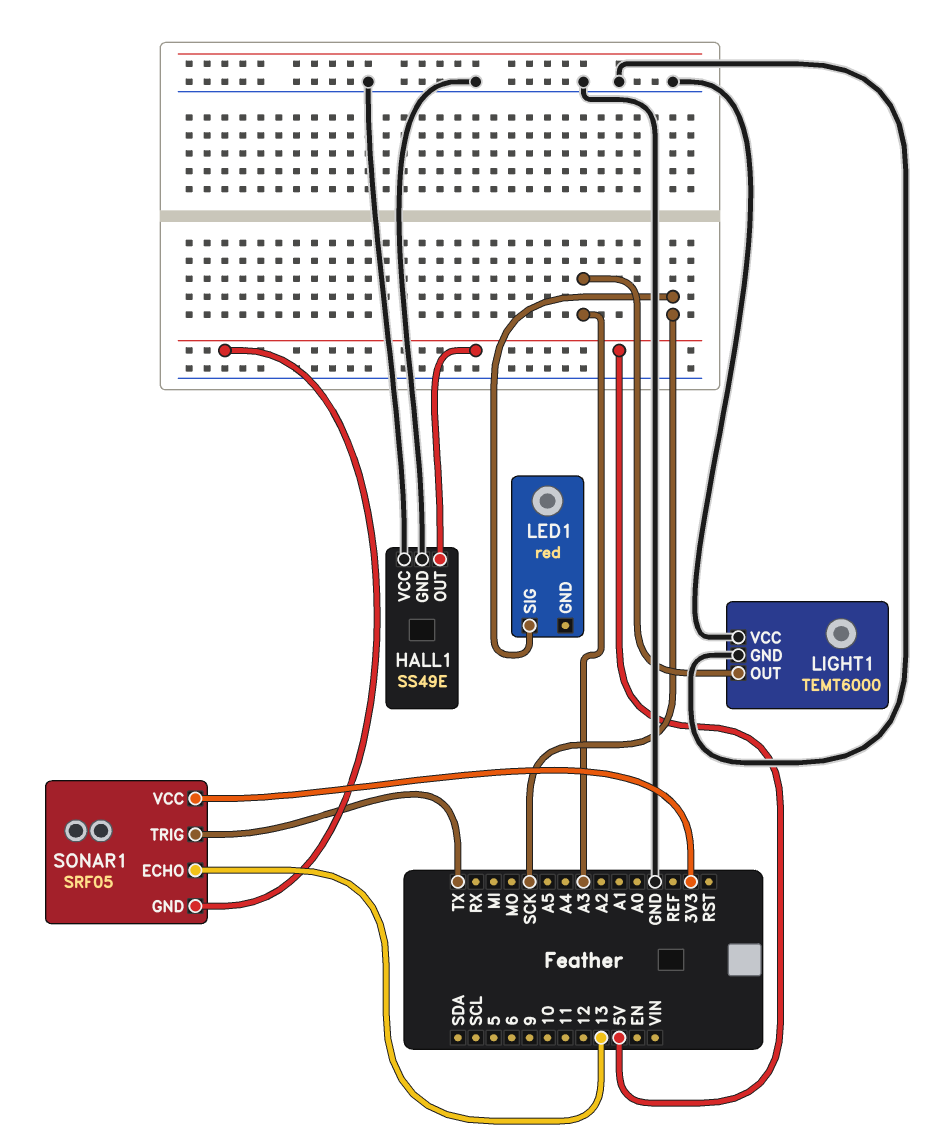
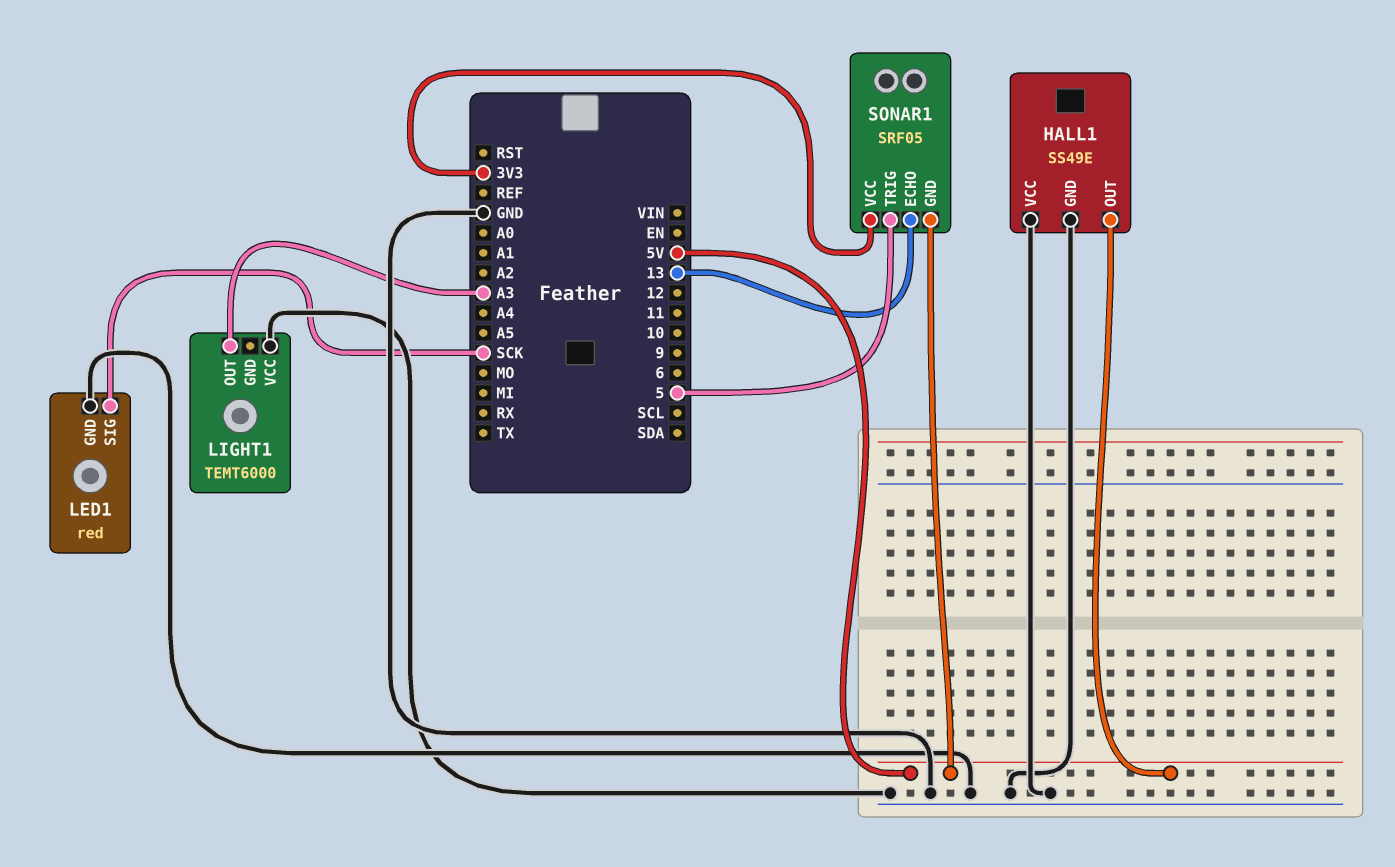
LED1 pin GND: none -> GND
LIGHT1 pin GND: GND -> none
SONAR1 pin TRIG: TX -> 5

